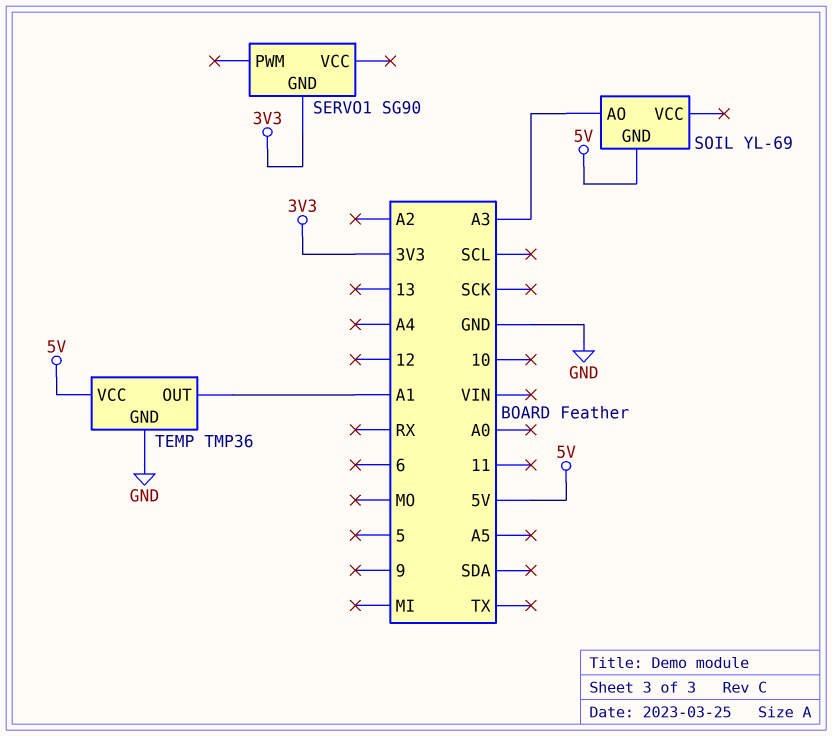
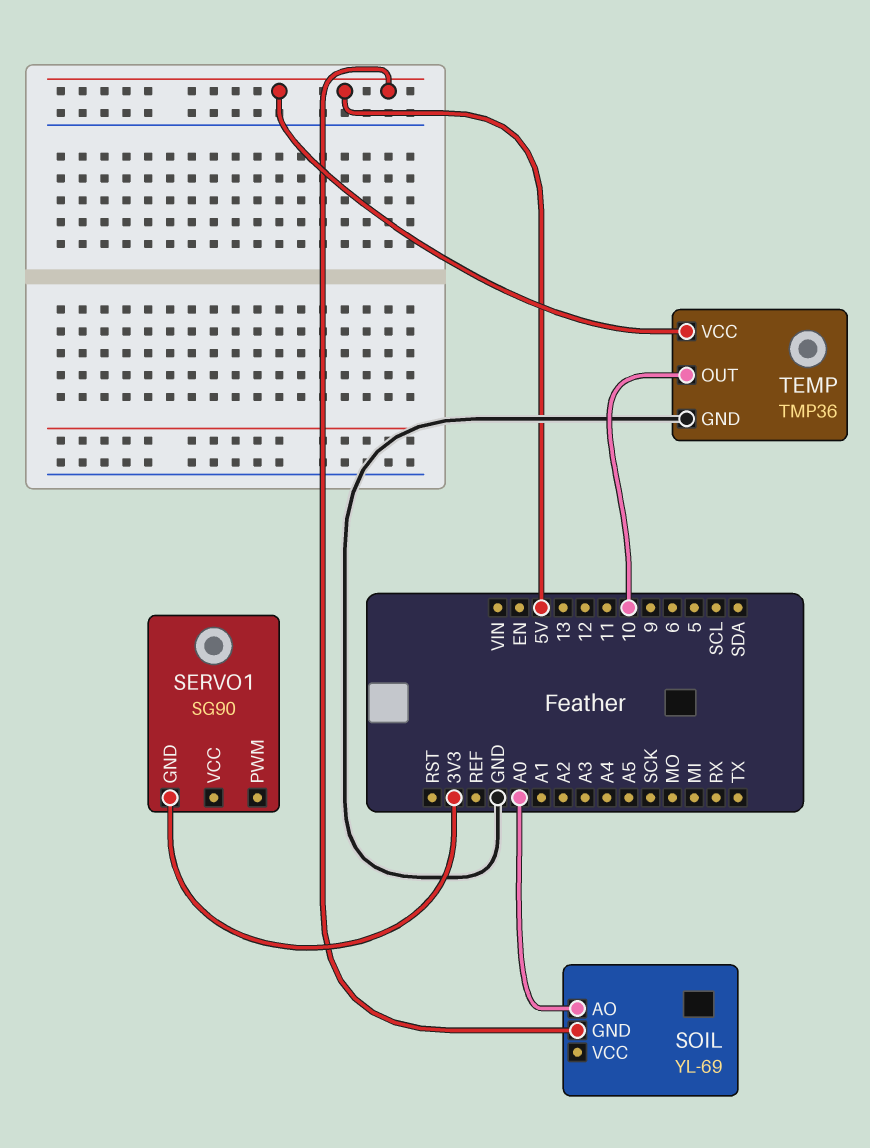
SOIL pin AO: A3 -> A0
TEMP pin OUT: A1 -> 10

